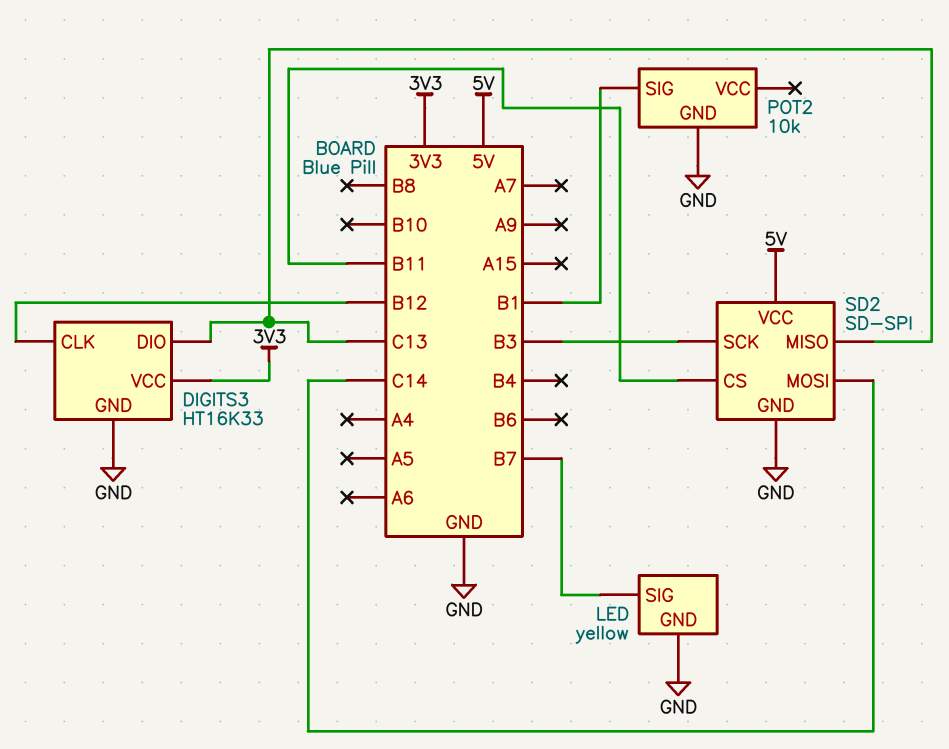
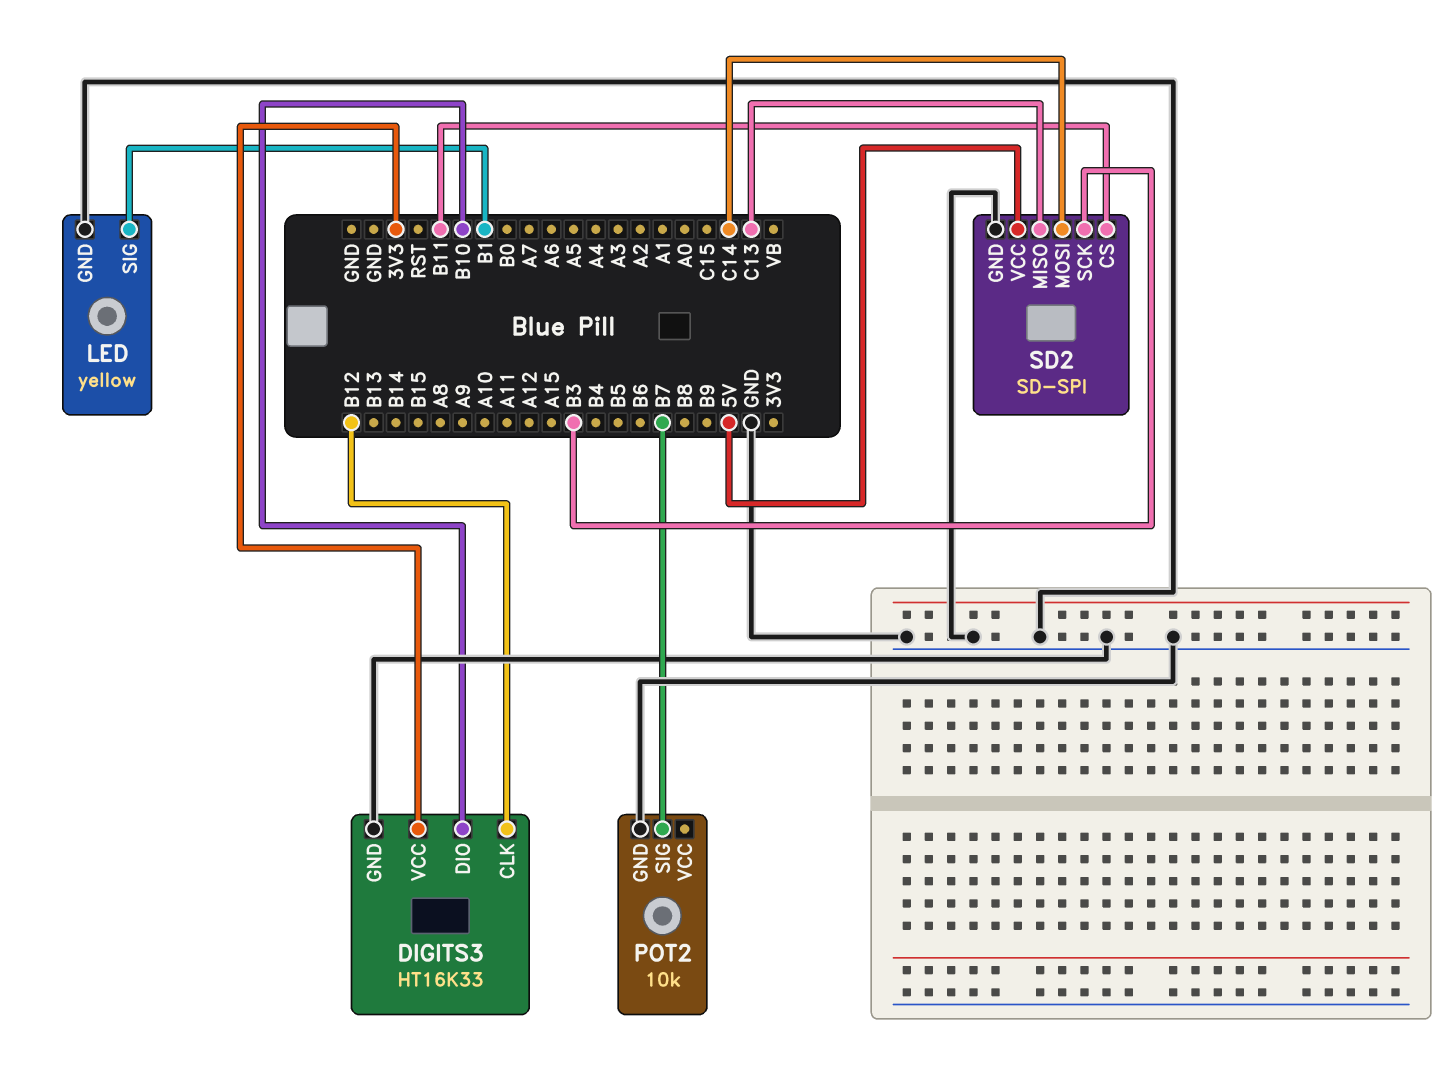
DIGITS3 pin DIO: C13 -> B10
LED pin SIG: B7 -> B1
POT2 pin SIG: B1 -> B7

